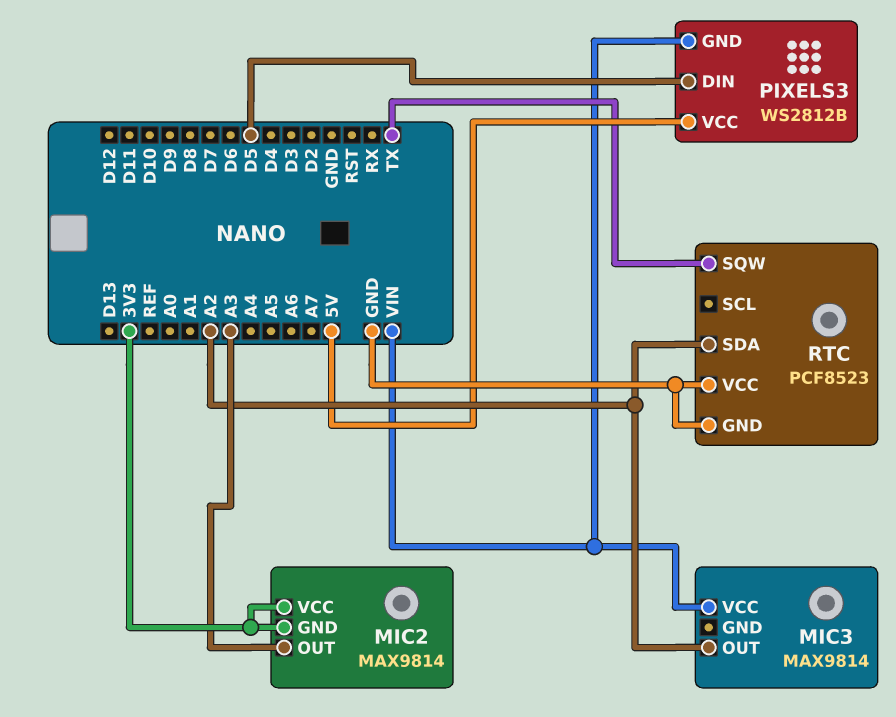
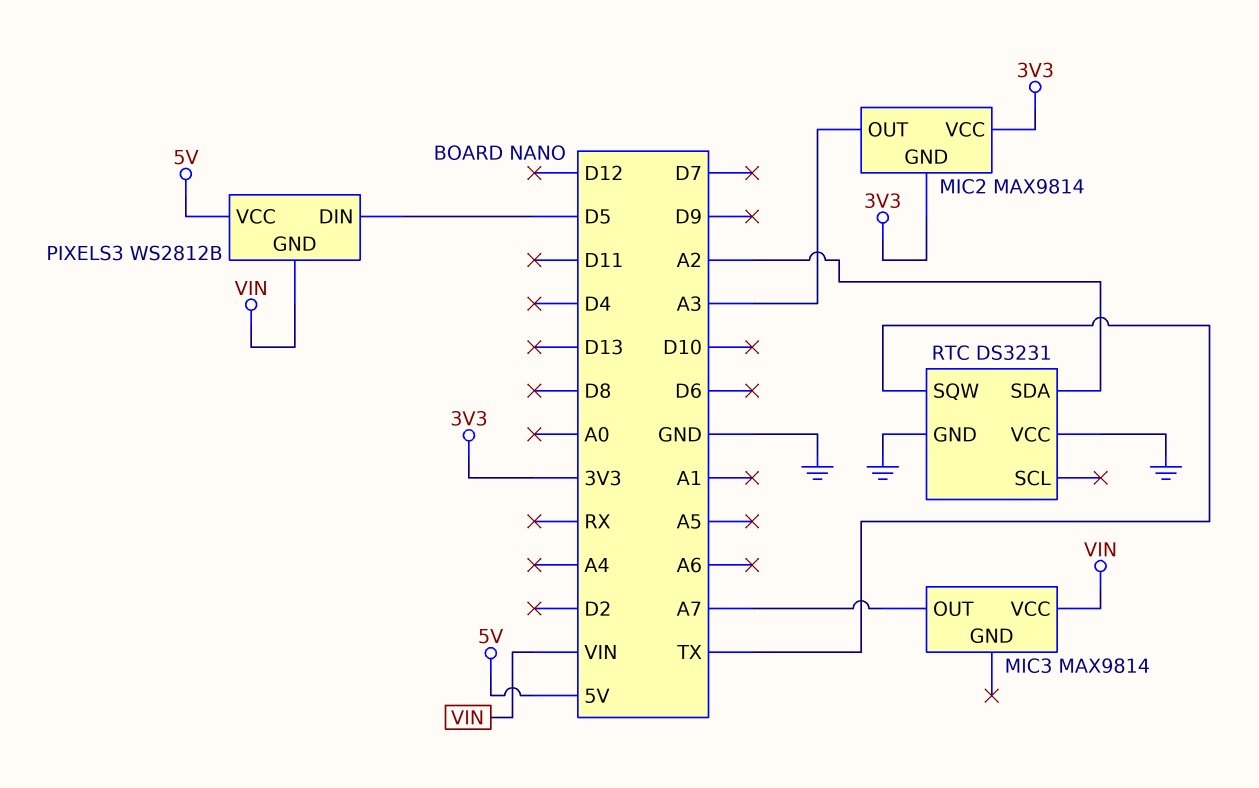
MIC3 pin OUT: A2 -> A7
RTC: PCF8523 -> DS3231

